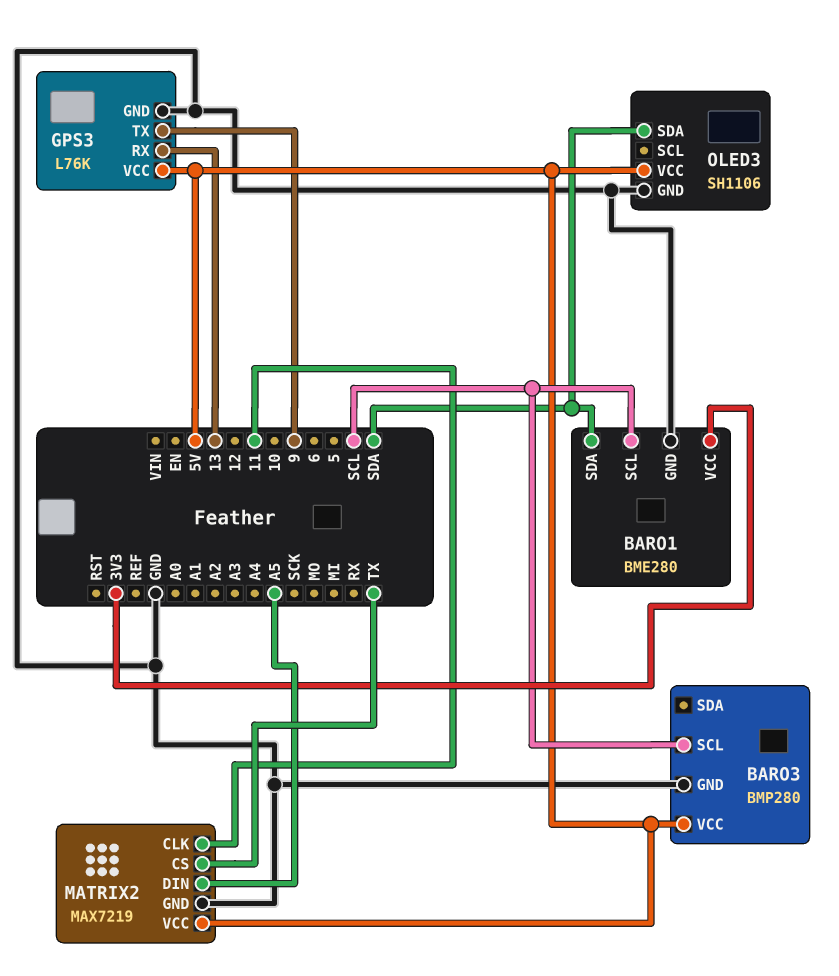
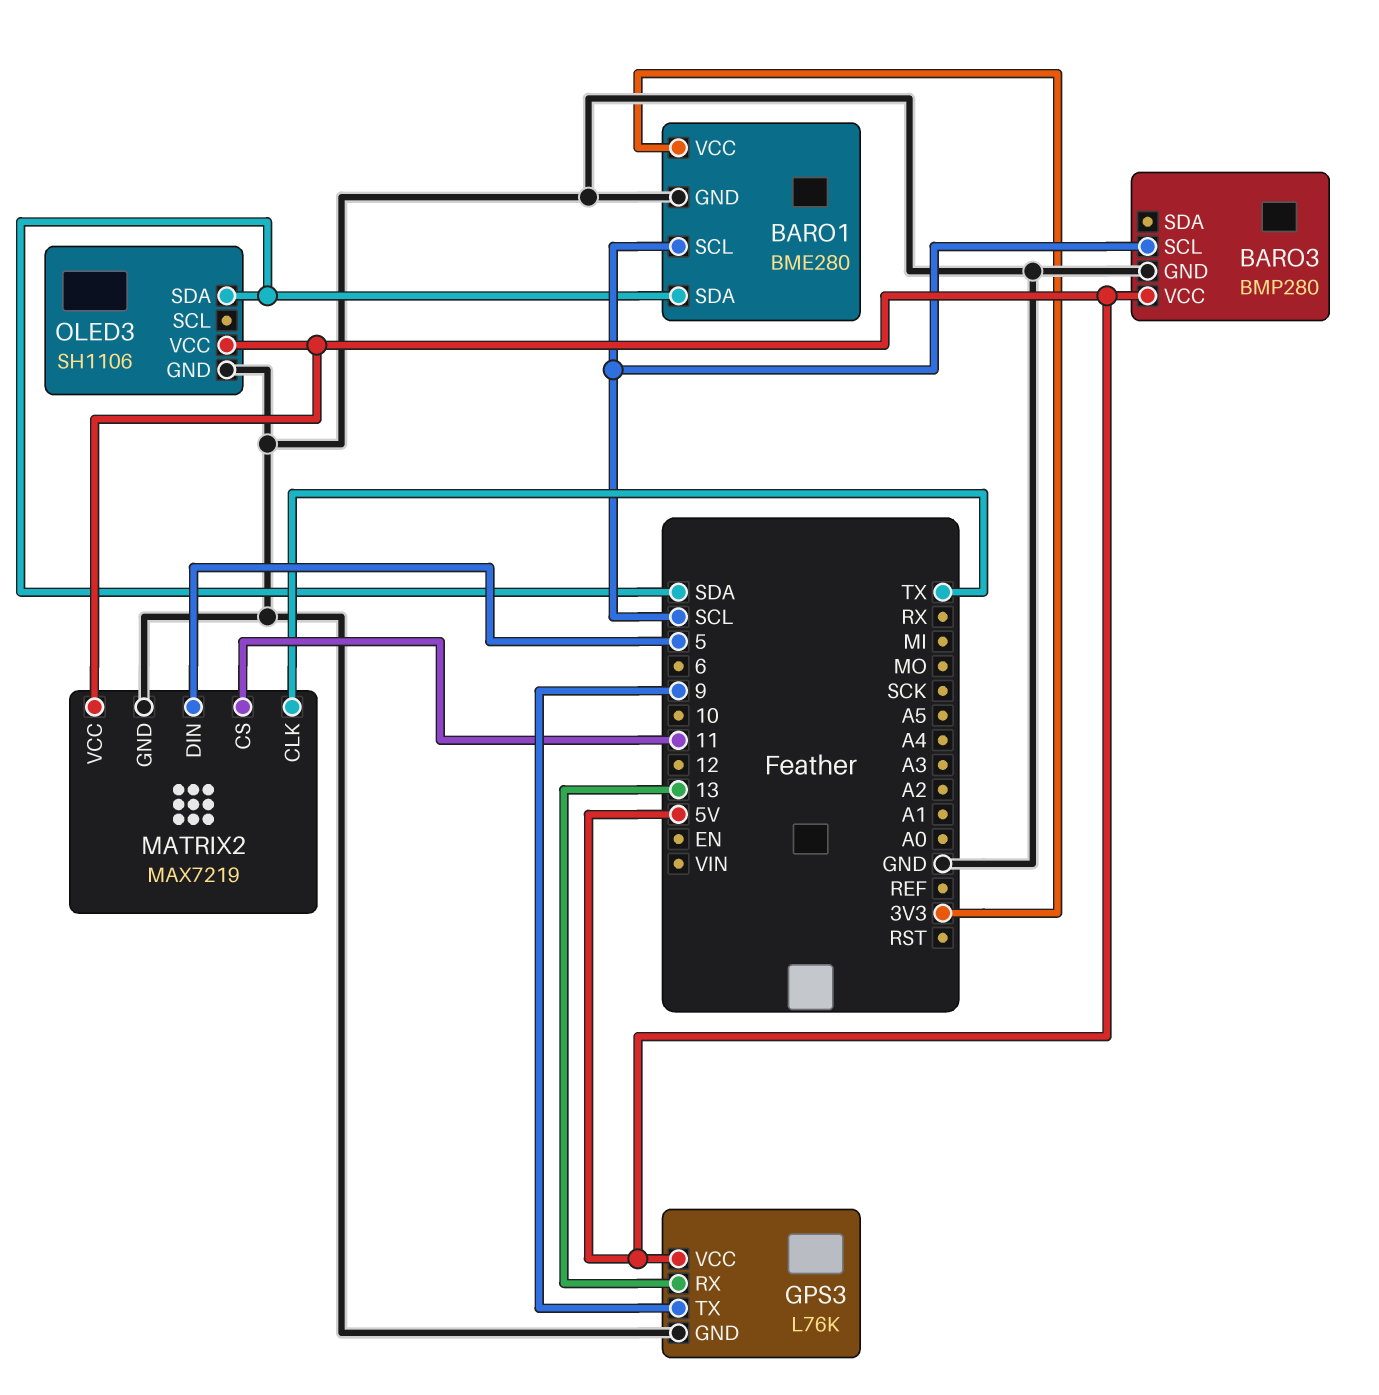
MATRIX2 pin CLK: 11 -> TX
MATRIX2 pin CS: TX -> 11
MATRIX2 pin DIN: A5 -> 5

